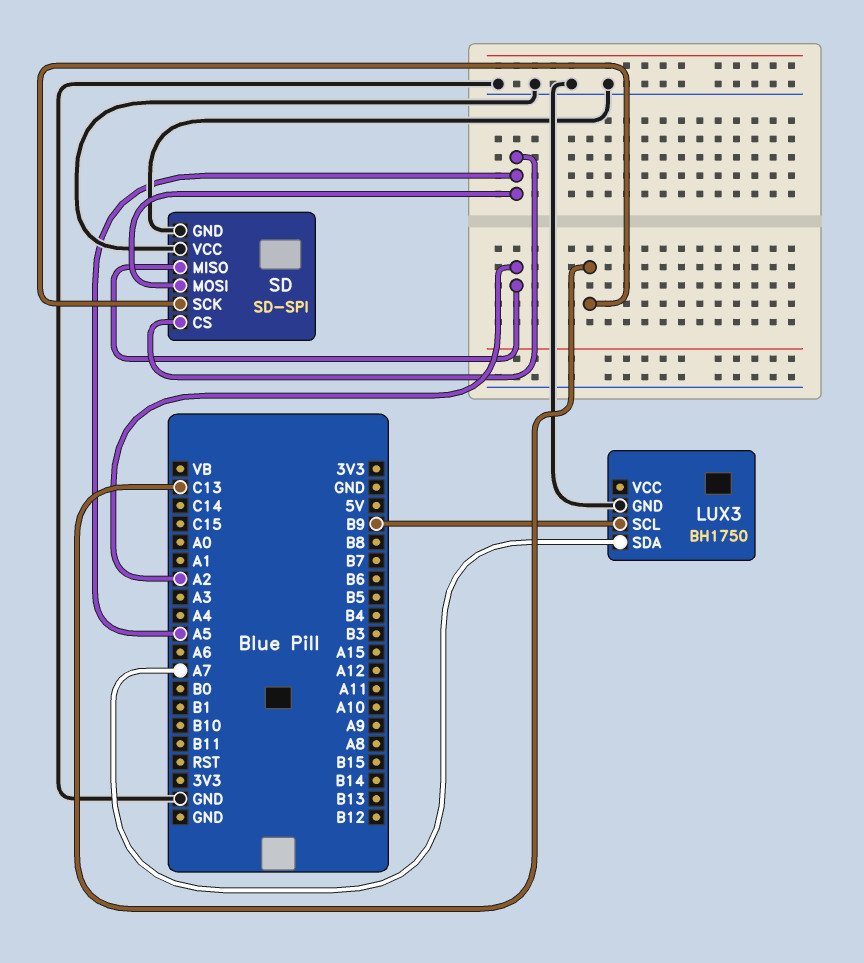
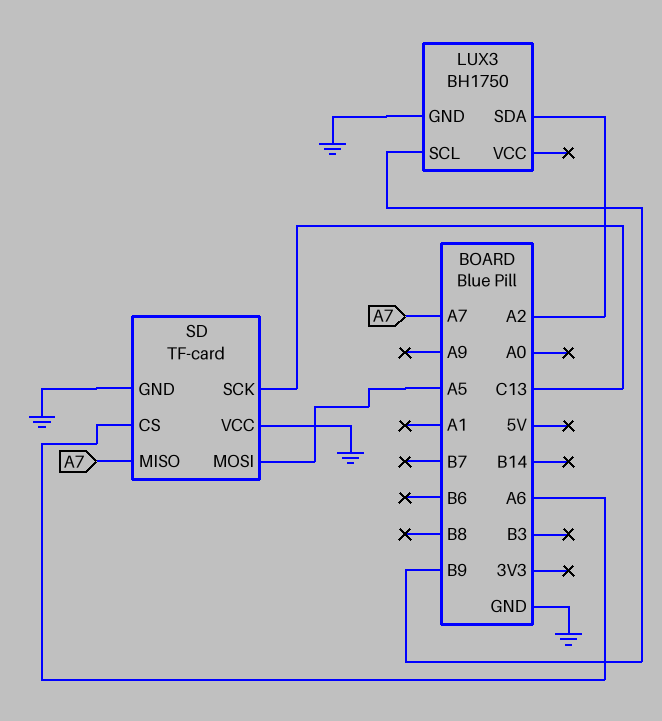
LUX3 pin SDA: A7 -> A2
SD: SD-SPI -> TF-card
SD pin CS: A5 -> A6
SD pin MISO: A2 -> A7

